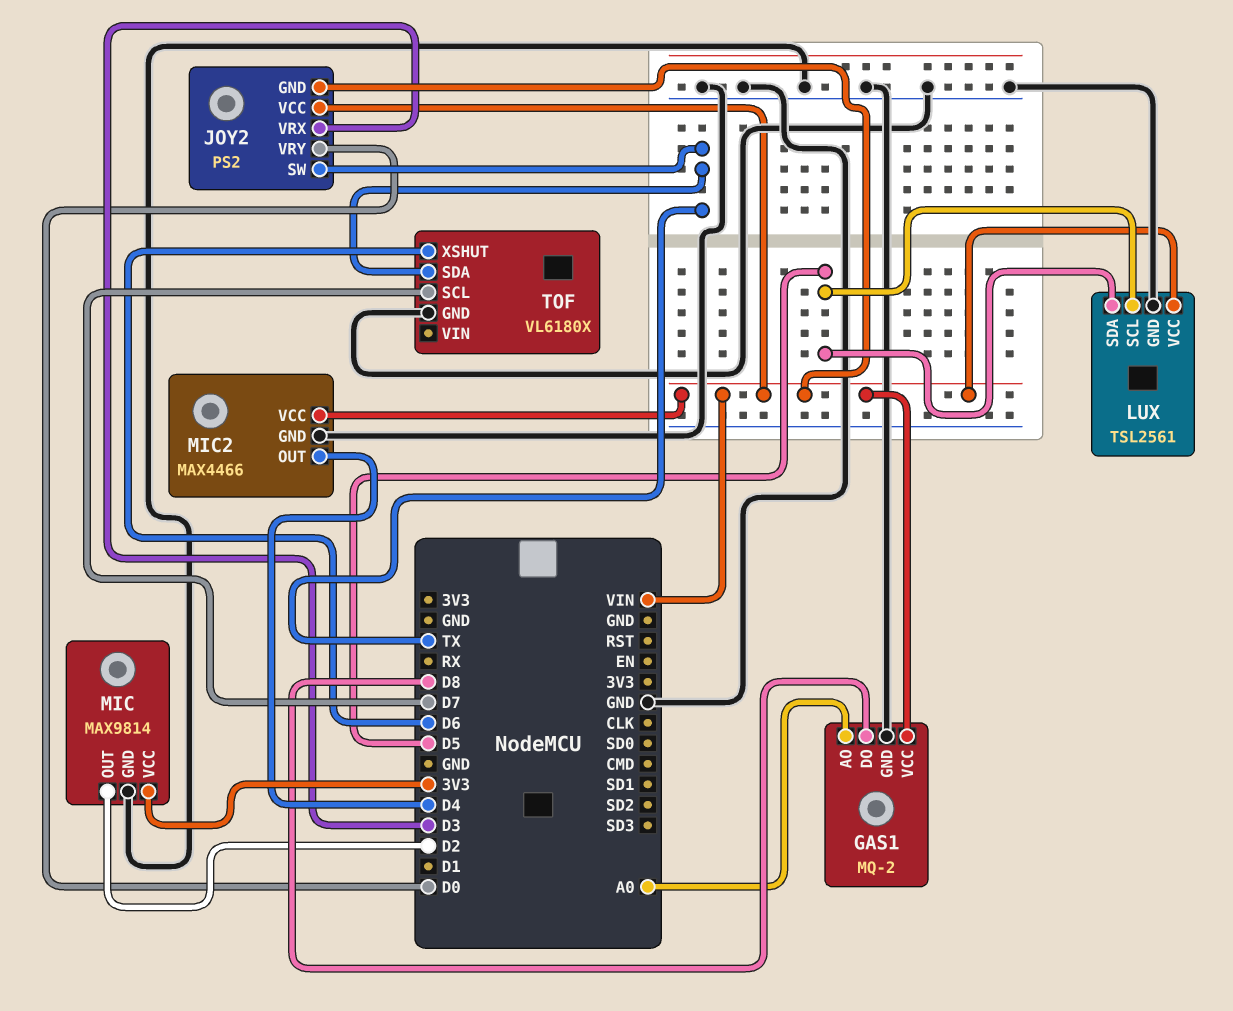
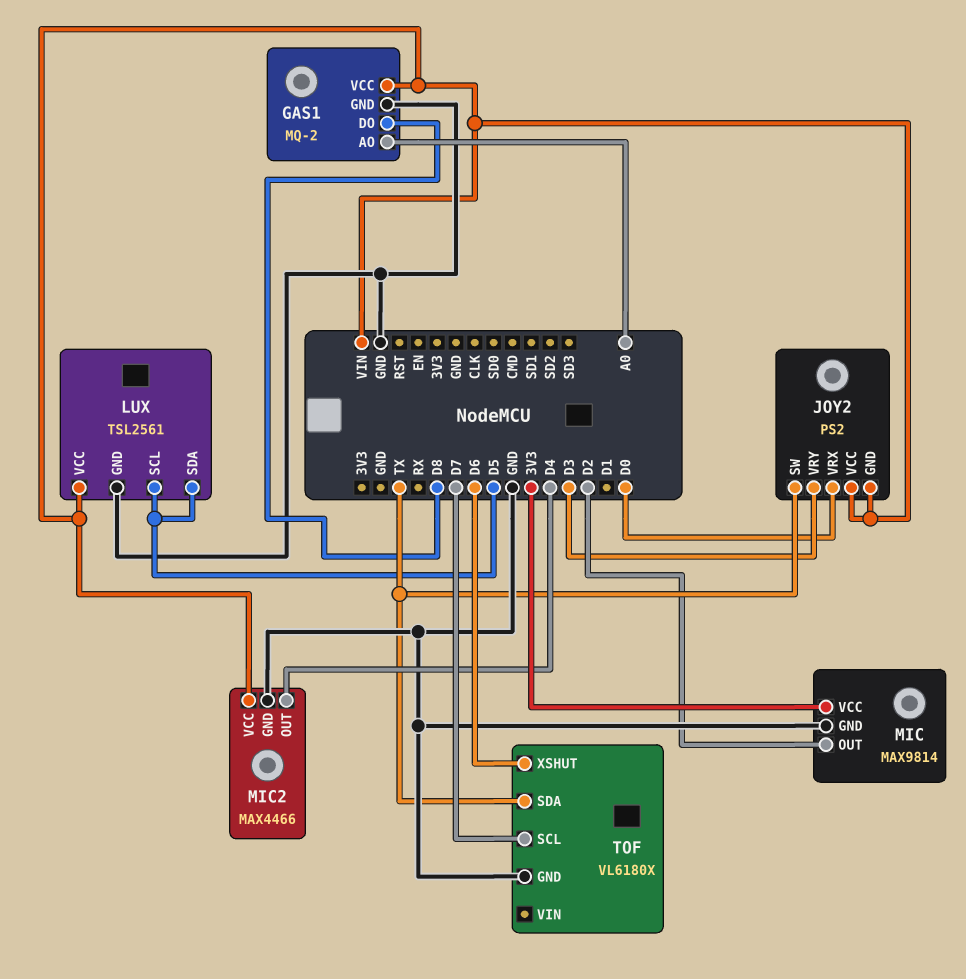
JOY2 pin VRX: D3 -> D0
JOY2 pin VRY: D0 -> D3

